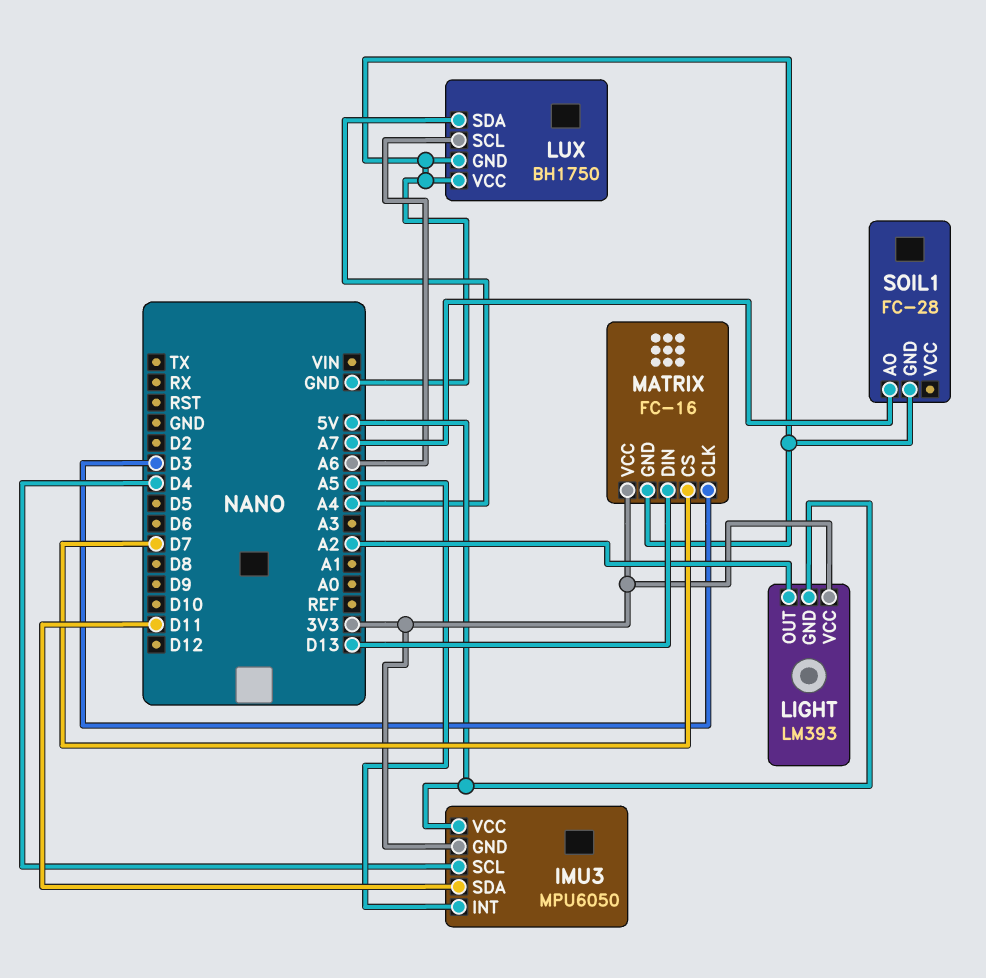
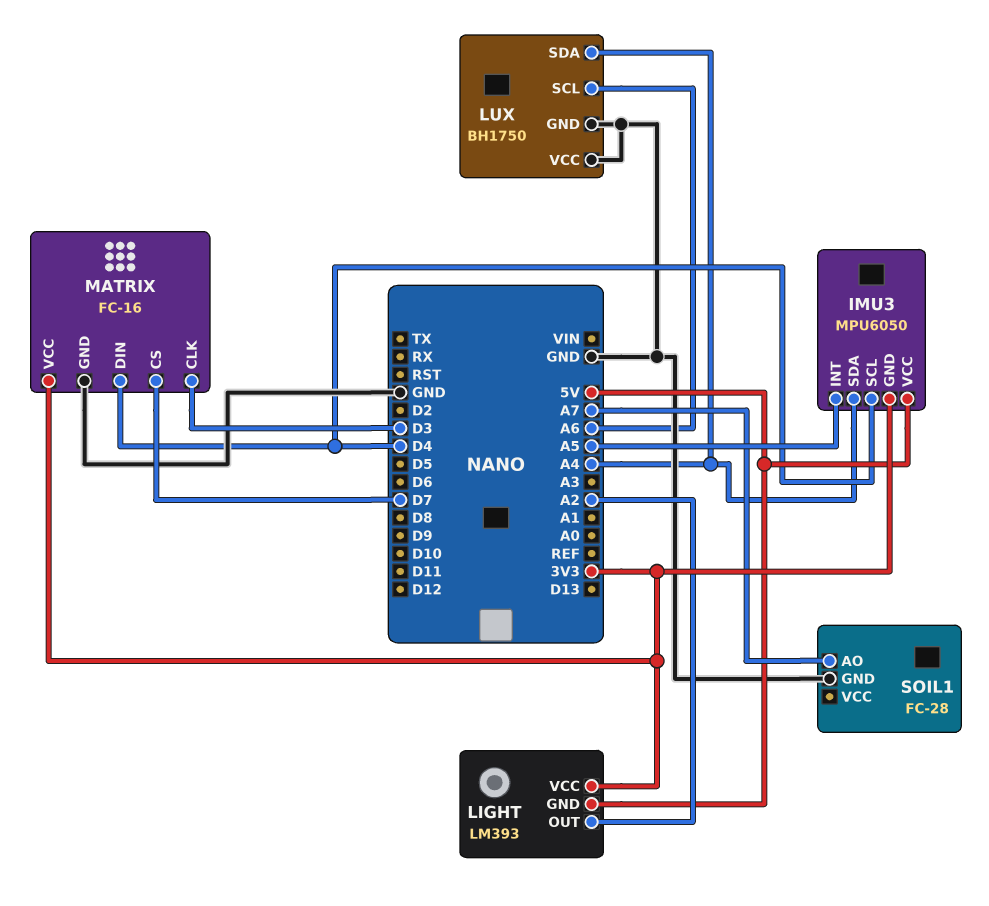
IMU3 pin SDA: D11 -> A4
MATRIX pin DIN: D13 -> D4

